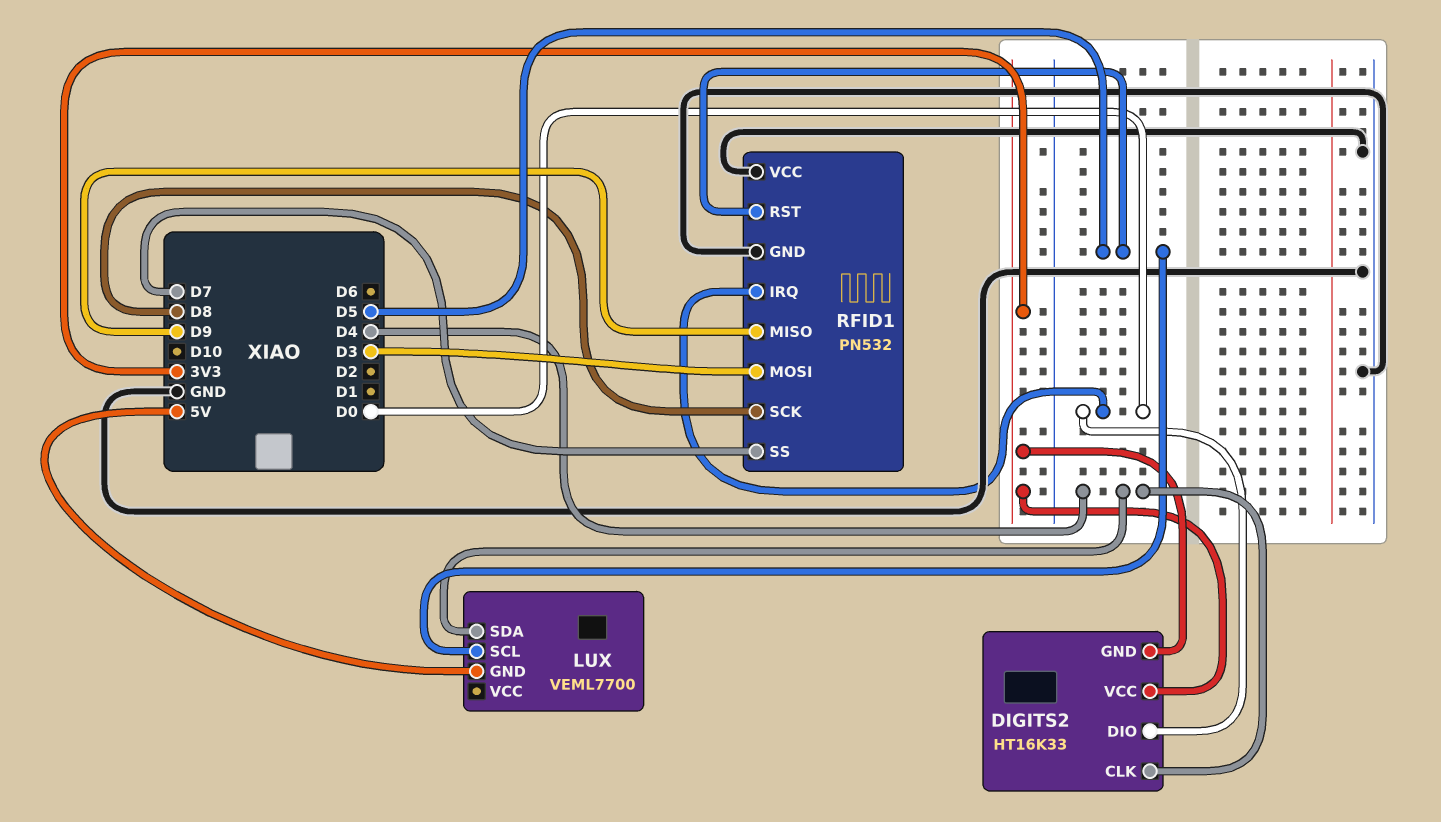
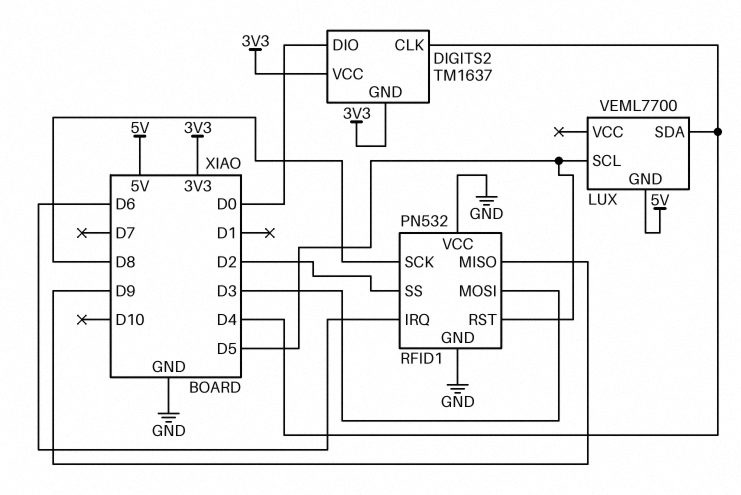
DIGITS2: HT16K33 -> TM1637
RFID1 pin IRQ: D0 -> D6
RFID1 pin SS: D7 -> D2

